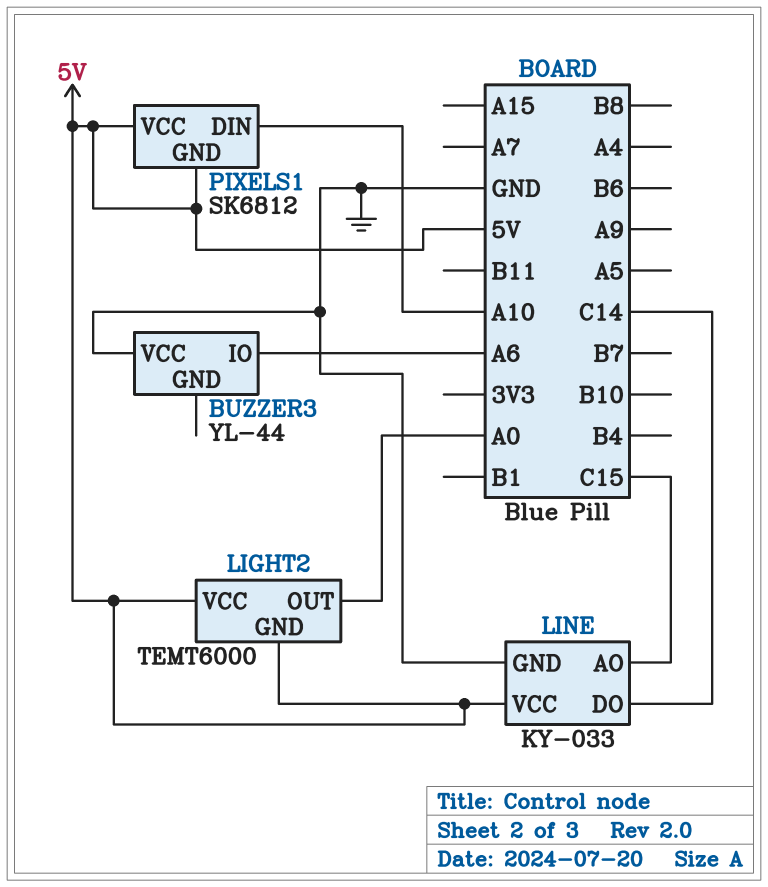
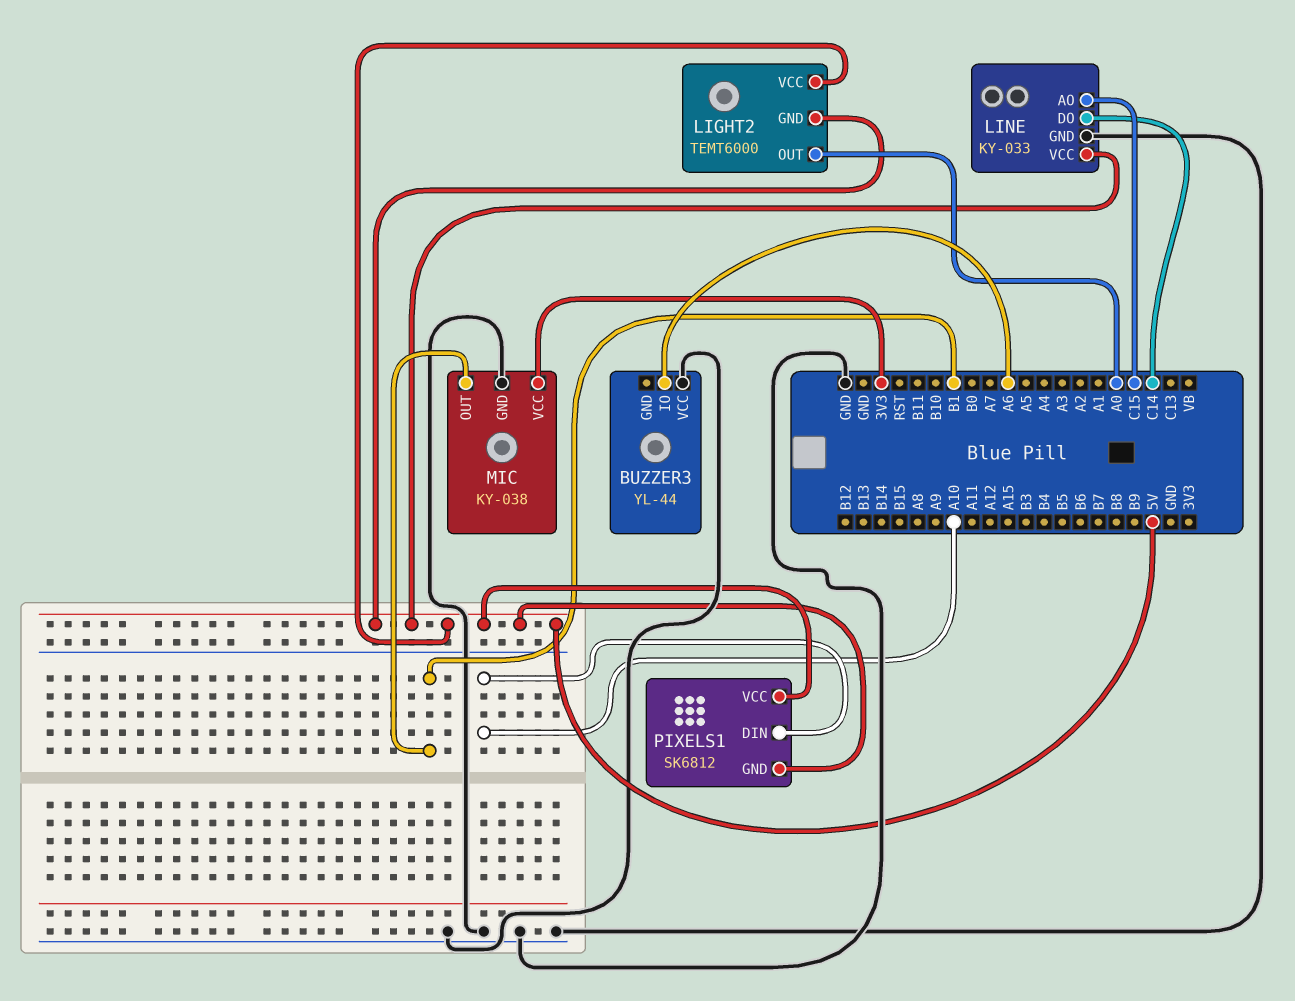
MIC: none -> KY-038
MIC pin GND: none -> GND
MIC pin OUT: none -> B1
MIC pin VCC: none -> 3V3

